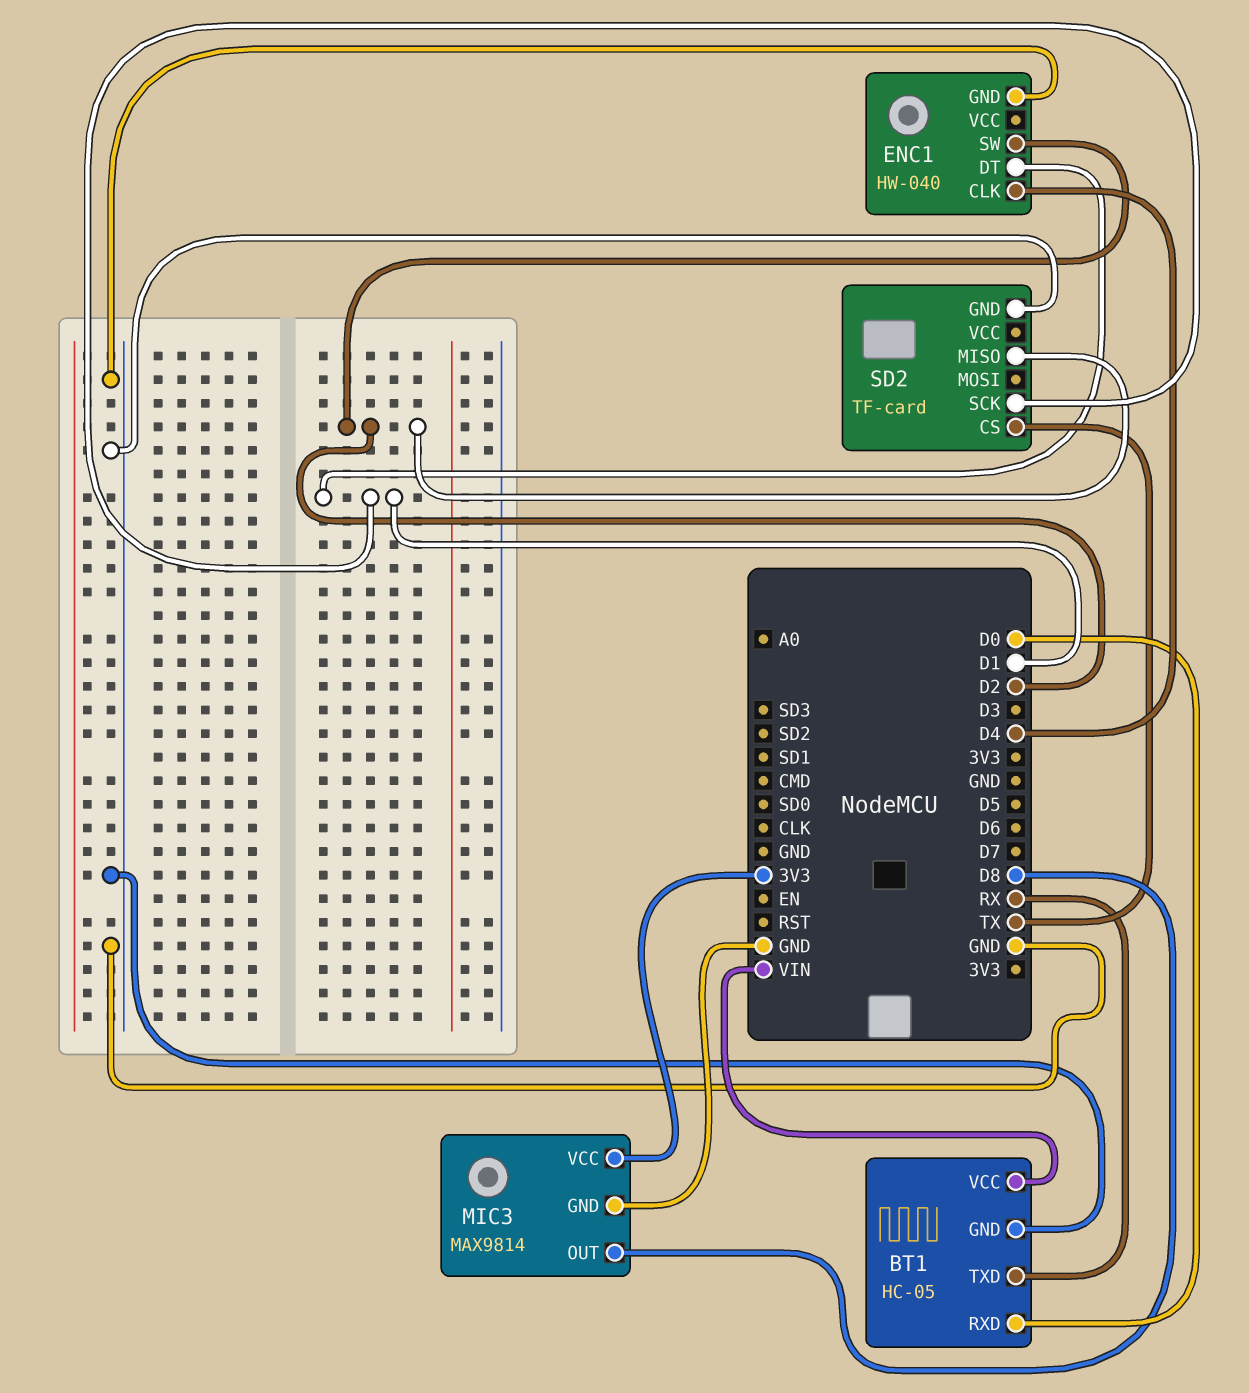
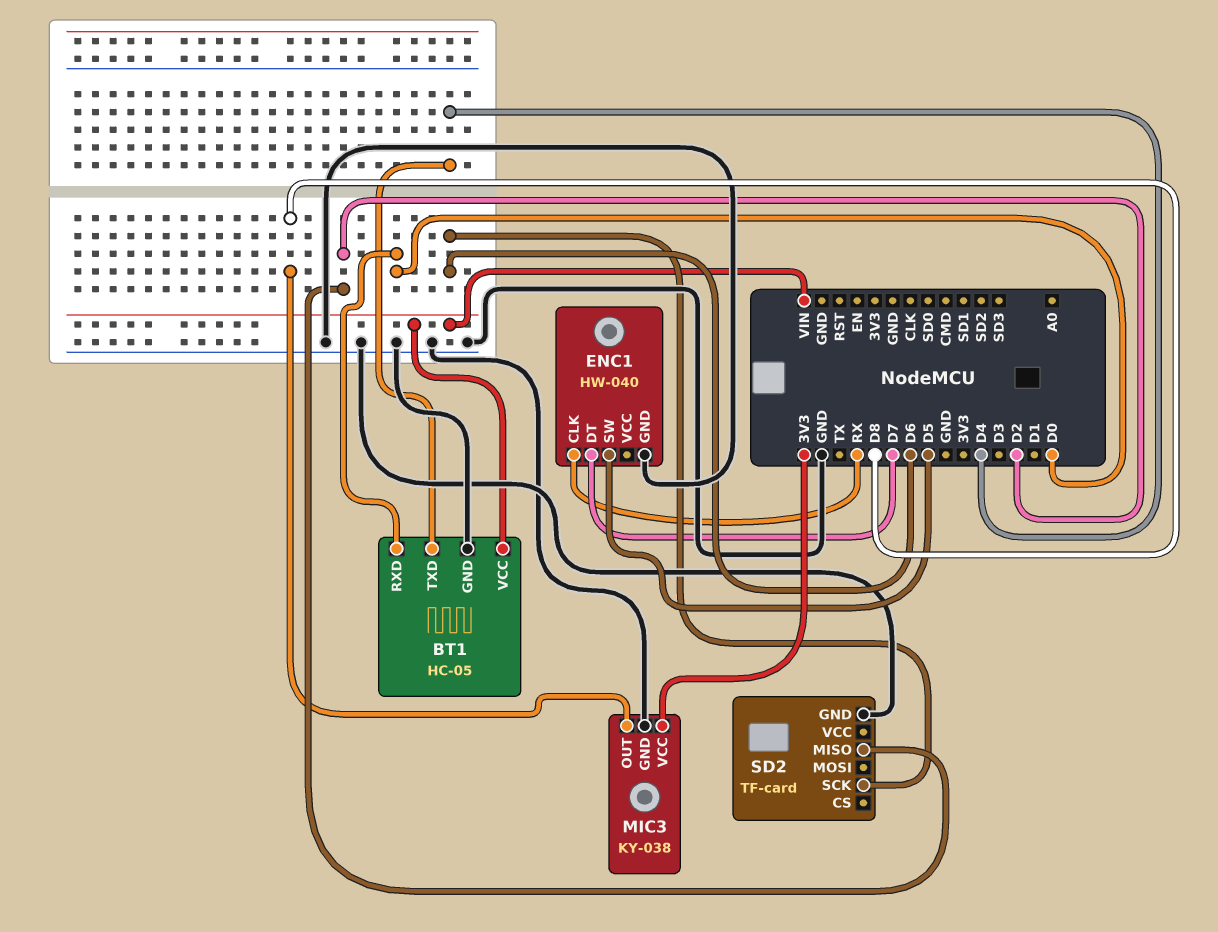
BT1 pin TXD: RX -> D4
ENC1 pin CLK: D4 -> RX
ENC1 pin DT: D1 -> D7
ENC1 pin SW: D2 -> D5
MIC3: MAX9814 -> KY-038
SD2 pin CS: TX -> none
SD2 pin SCK: D1 -> D6

